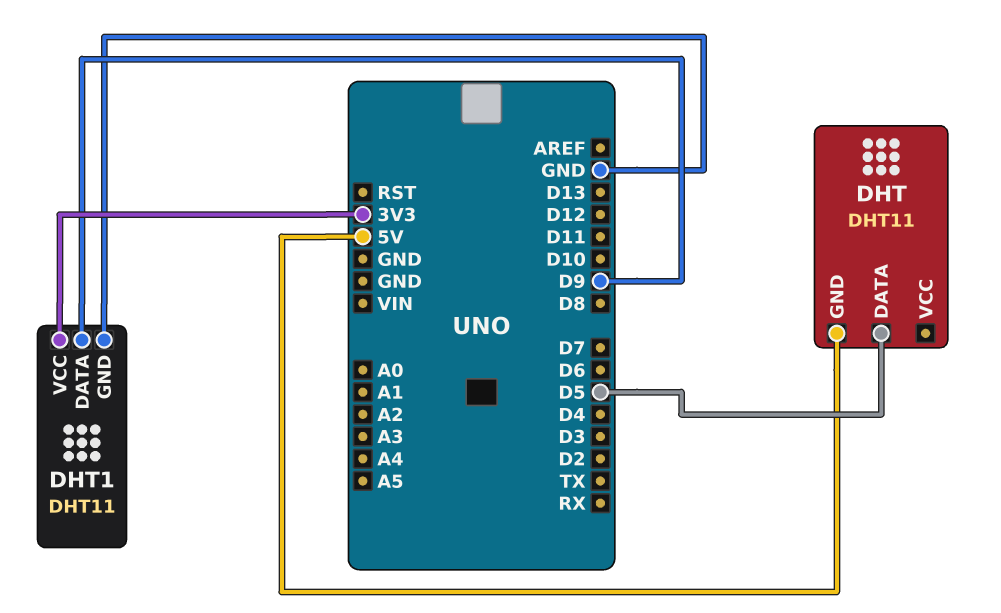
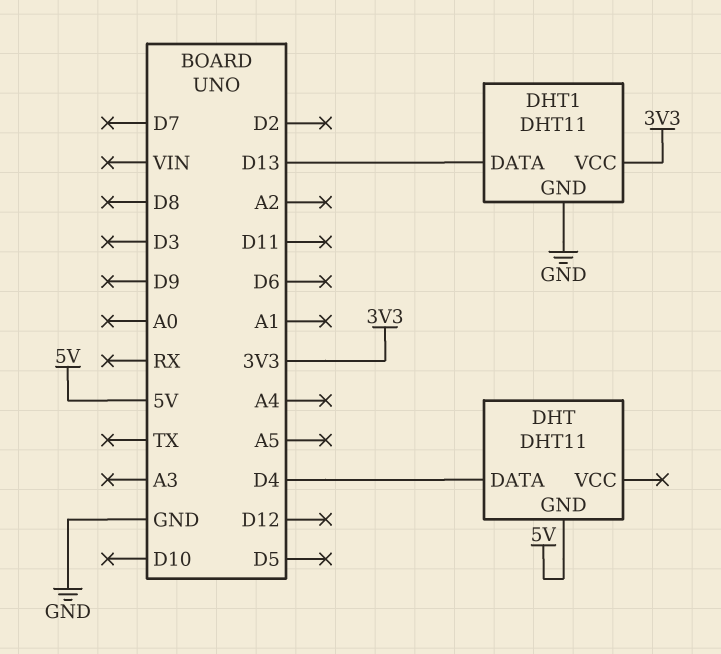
DHT pin DATA: D5 -> D4
DHT1 pin DATA: D9 -> D13

